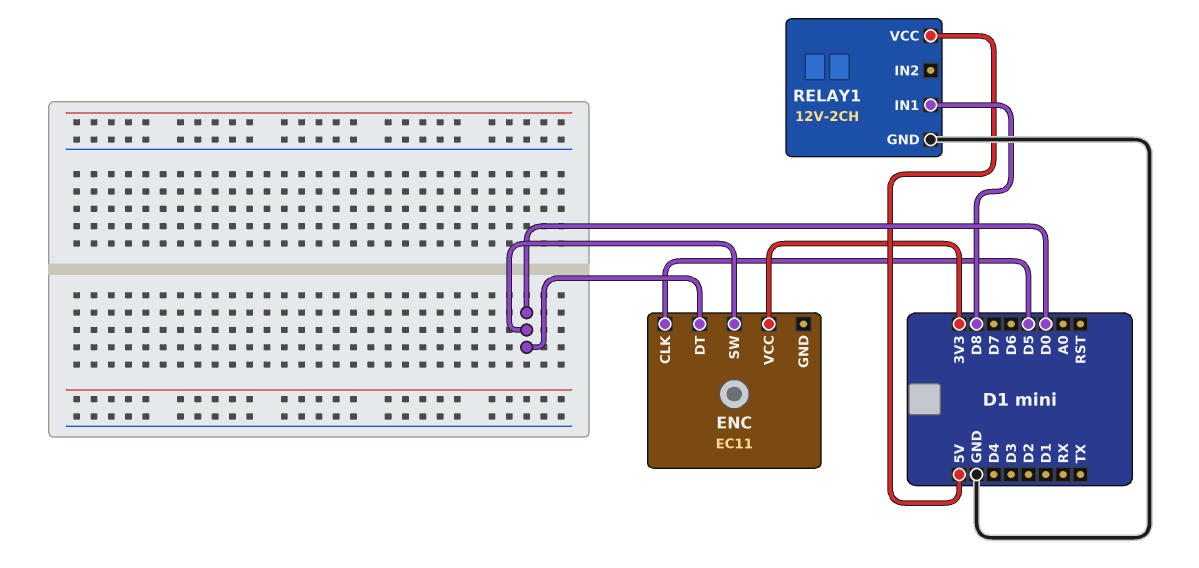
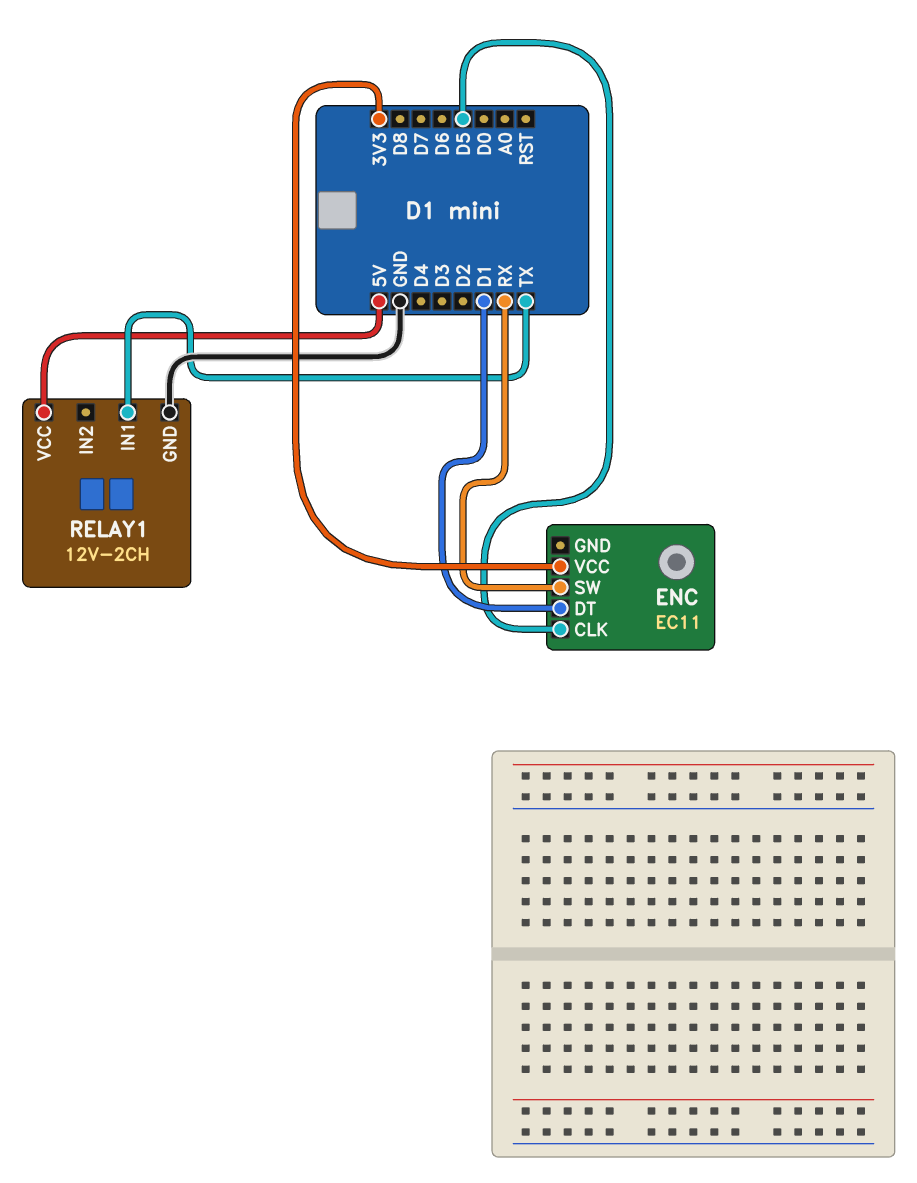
ENC pin DT: D0 -> D1
ENC pin SW: D0 -> RX
RELAY1 pin IN1: D8 -> TX

